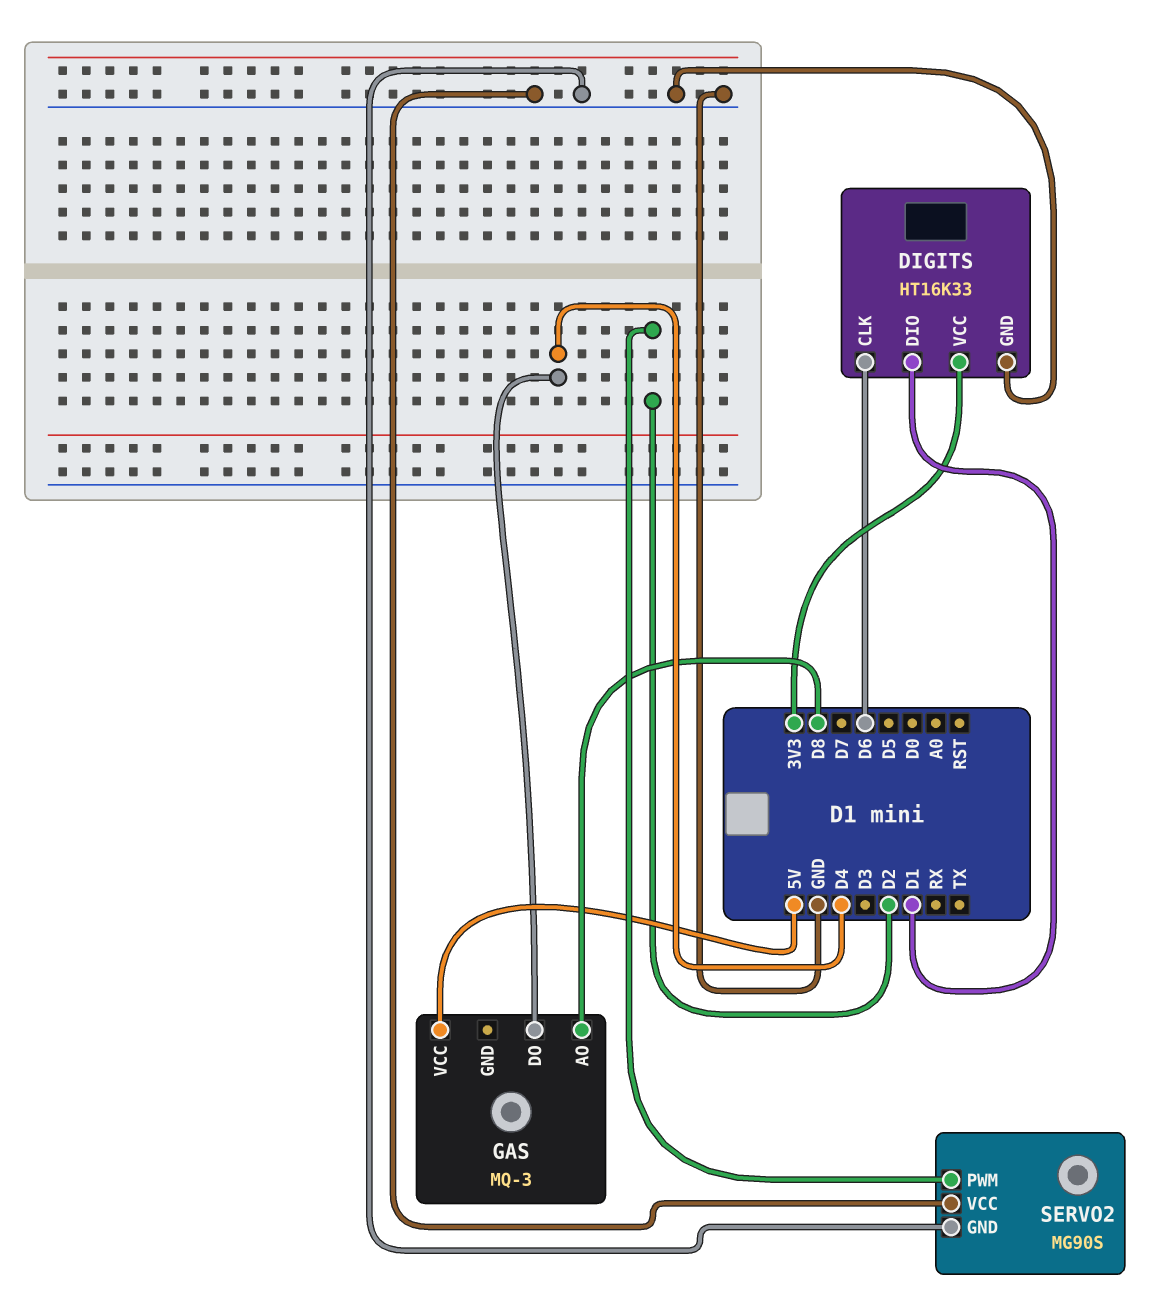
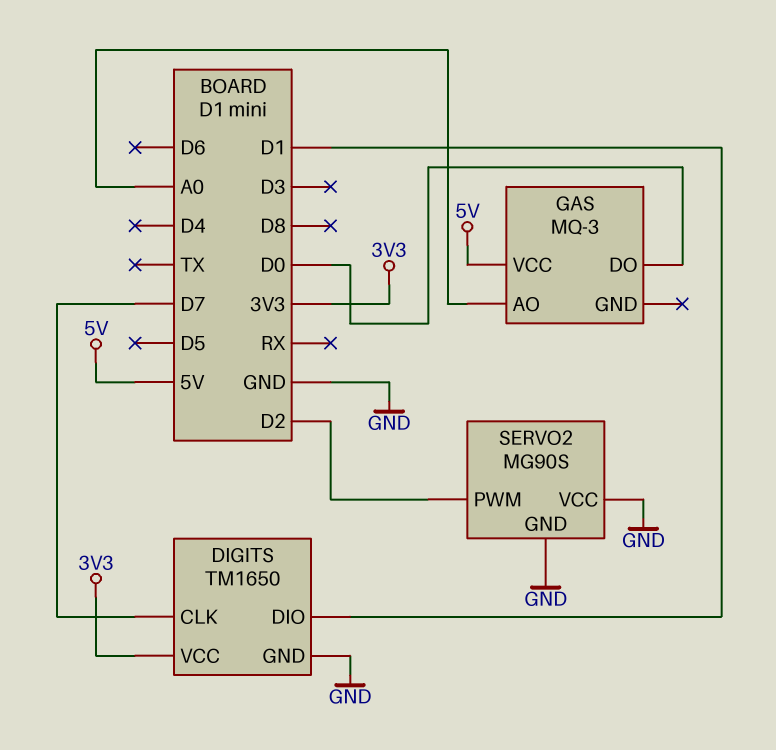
DIGITS: HT16K33 -> TM1650
DIGITS pin CLK: D6 -> D7
GAS pin AO: D8 -> A0
GAS pin DO: D4 -> D0

